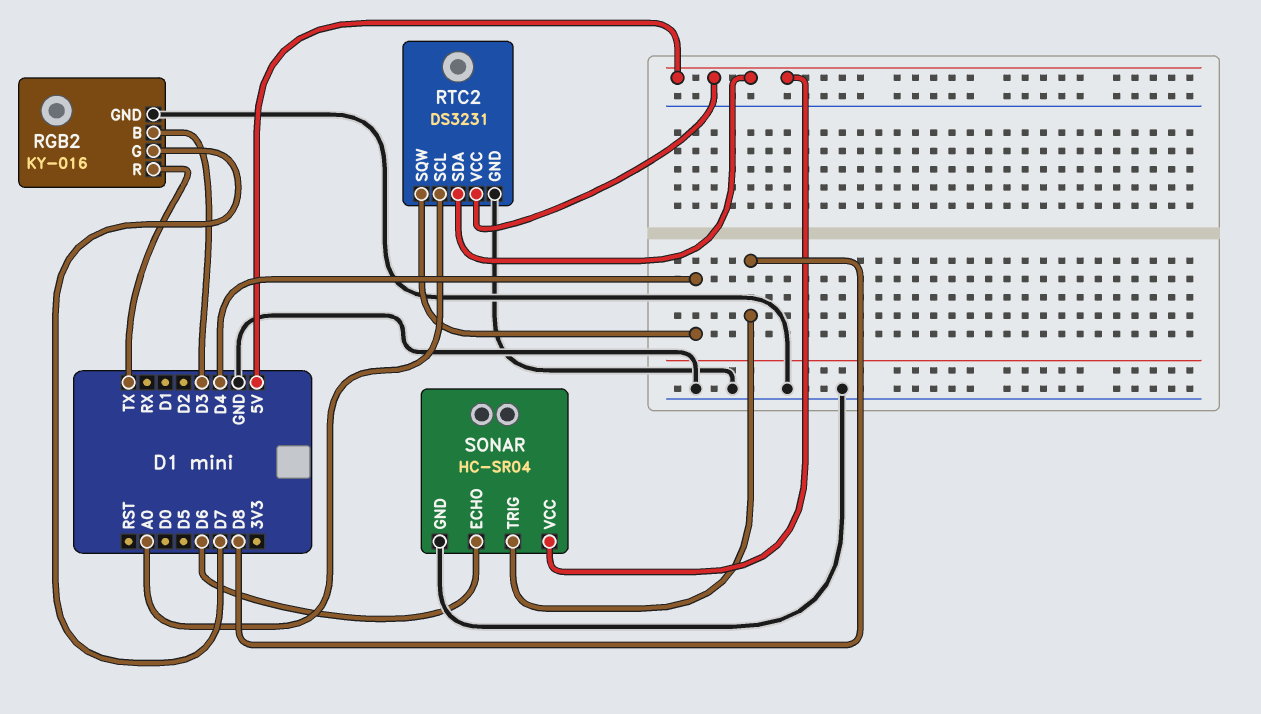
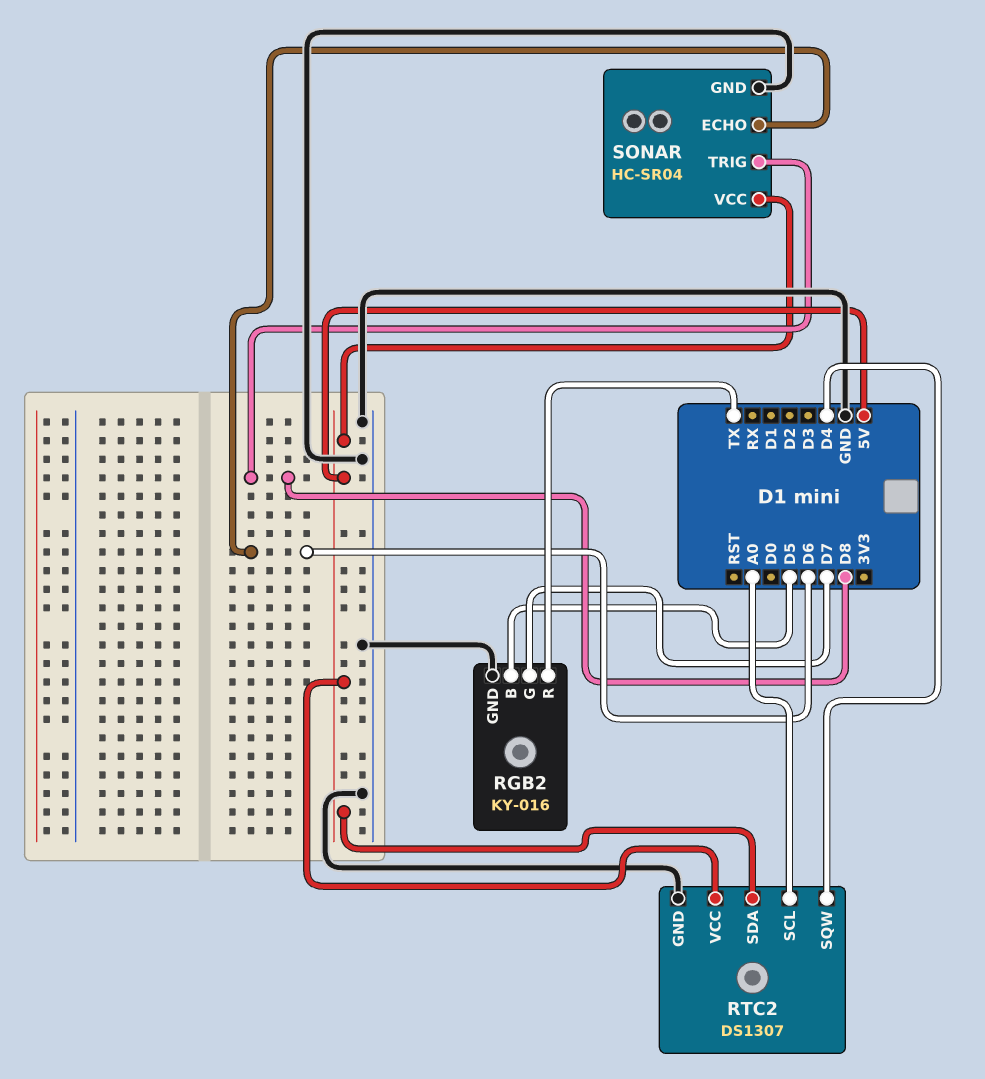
RGB2 pin B: D3 -> D5
RTC2: DS3231 -> DS1307

